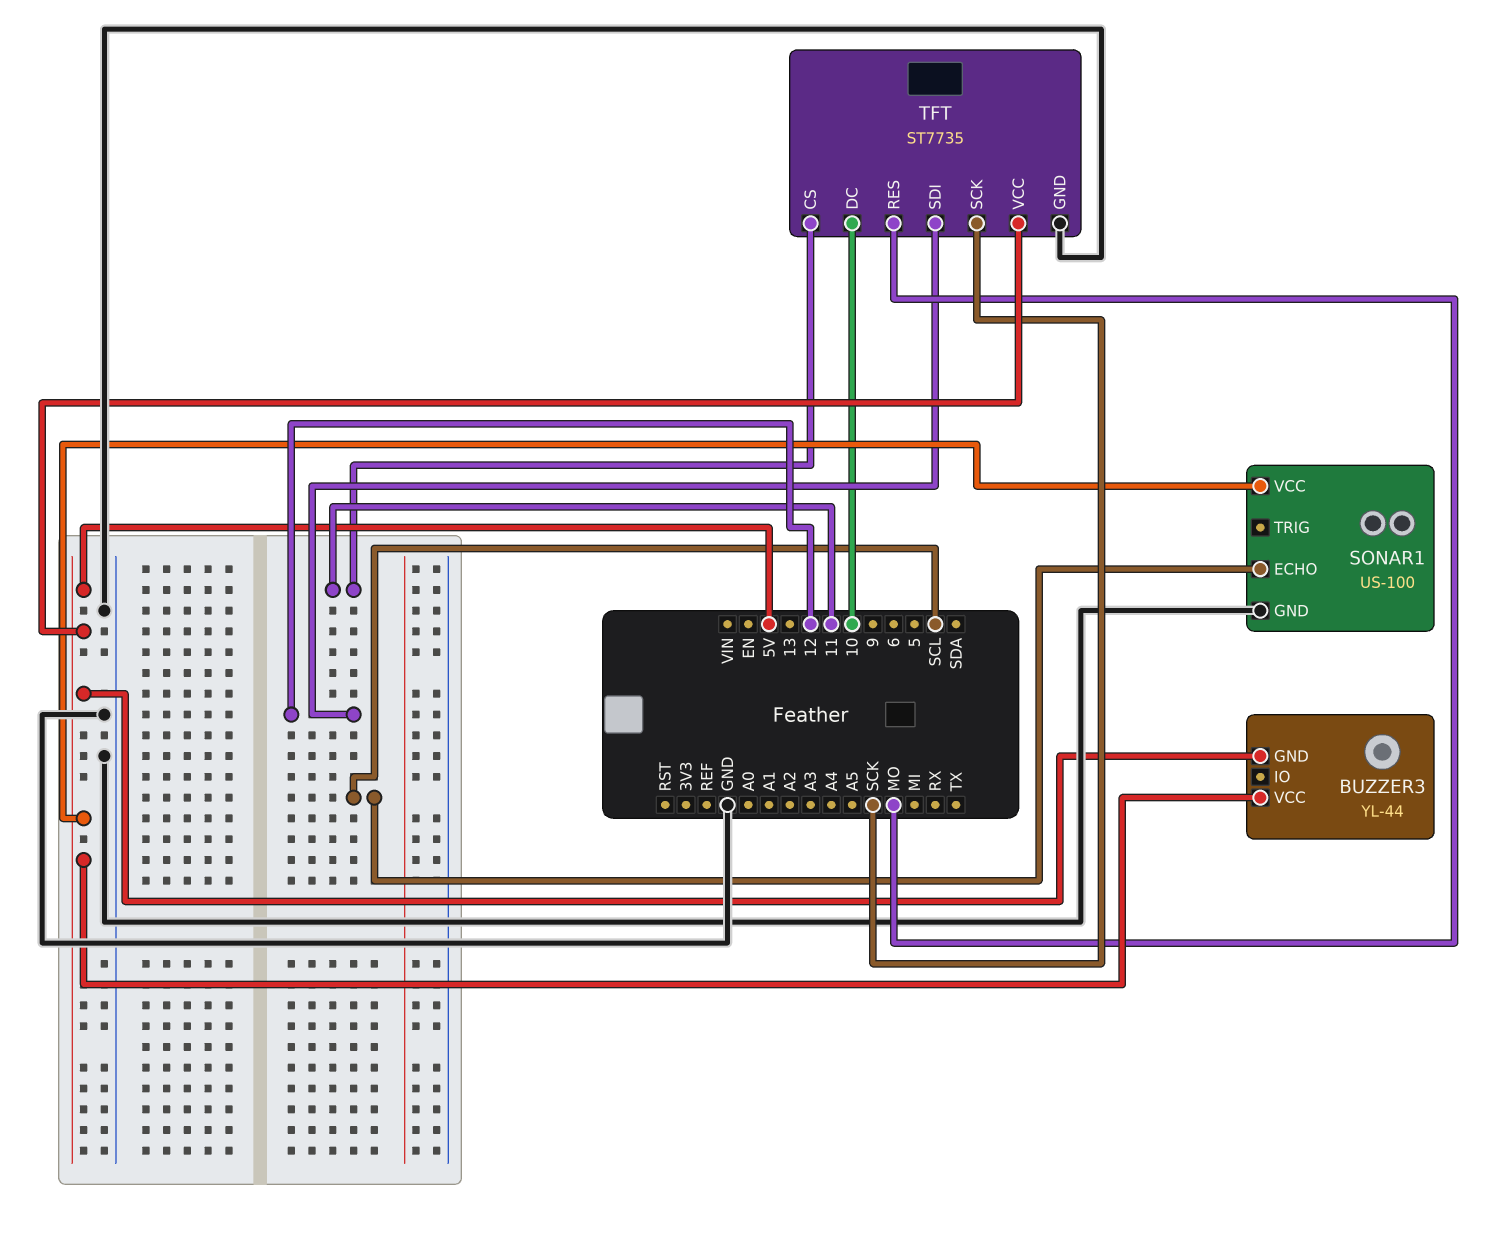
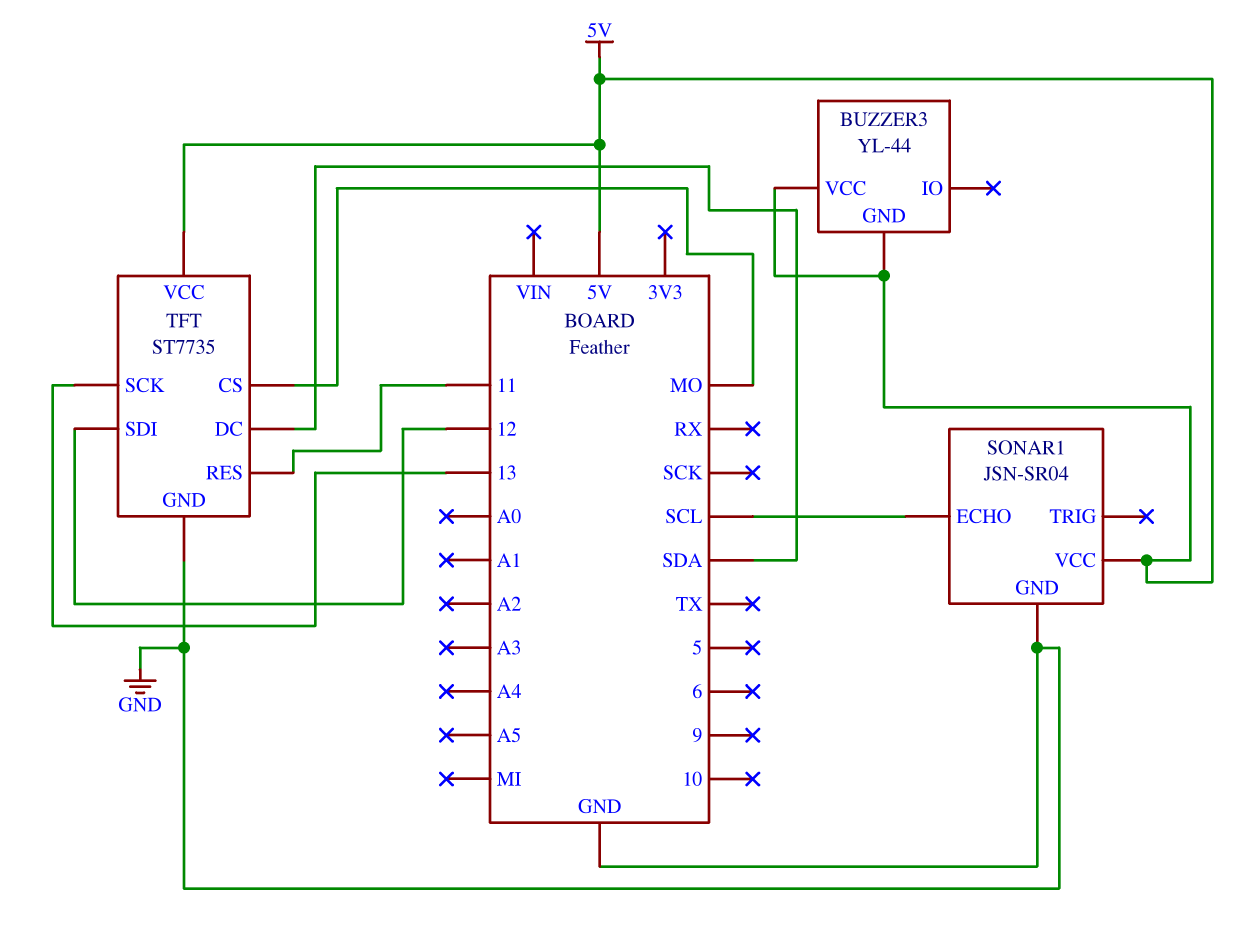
SONAR1: US-100 -> JSN-SR04
TFT pin CS: 11 -> MO
TFT pin DC: 10 -> SDA
TFT pin RES: MO -> 11
TFT pin SCK: SCK -> 13

